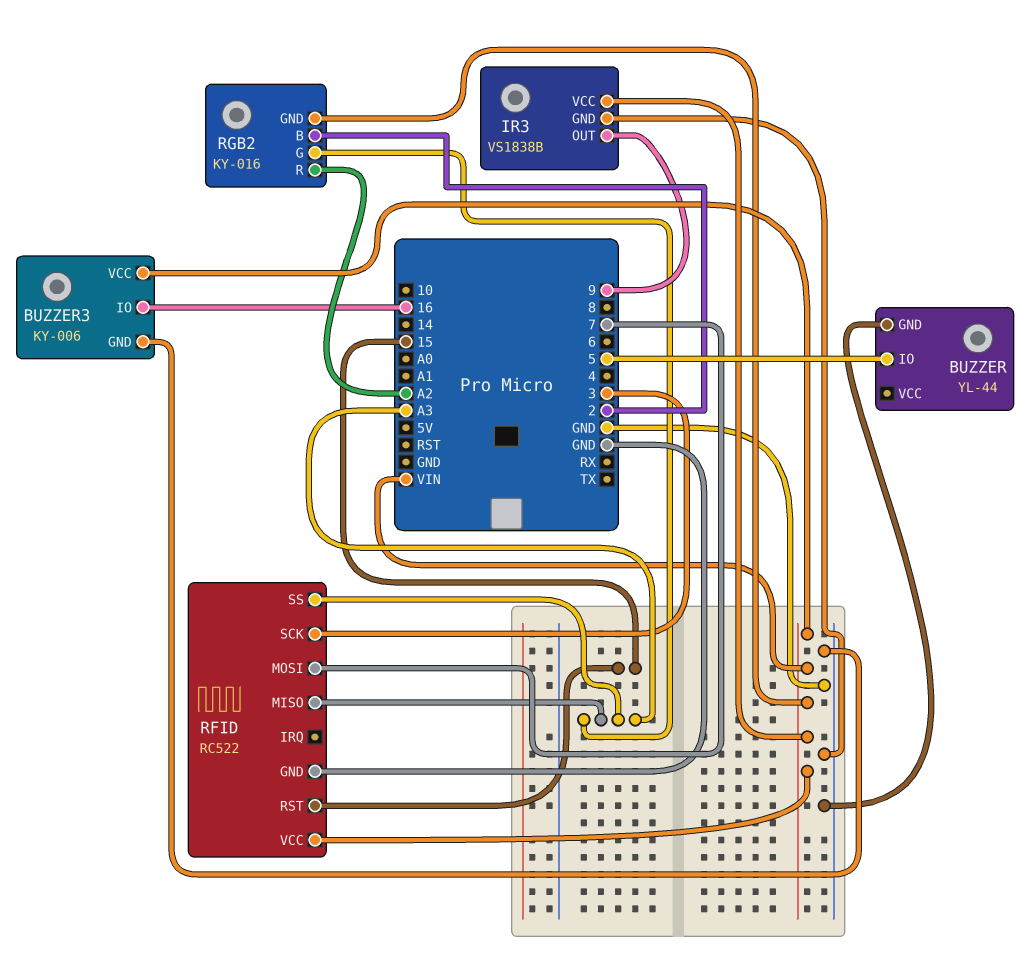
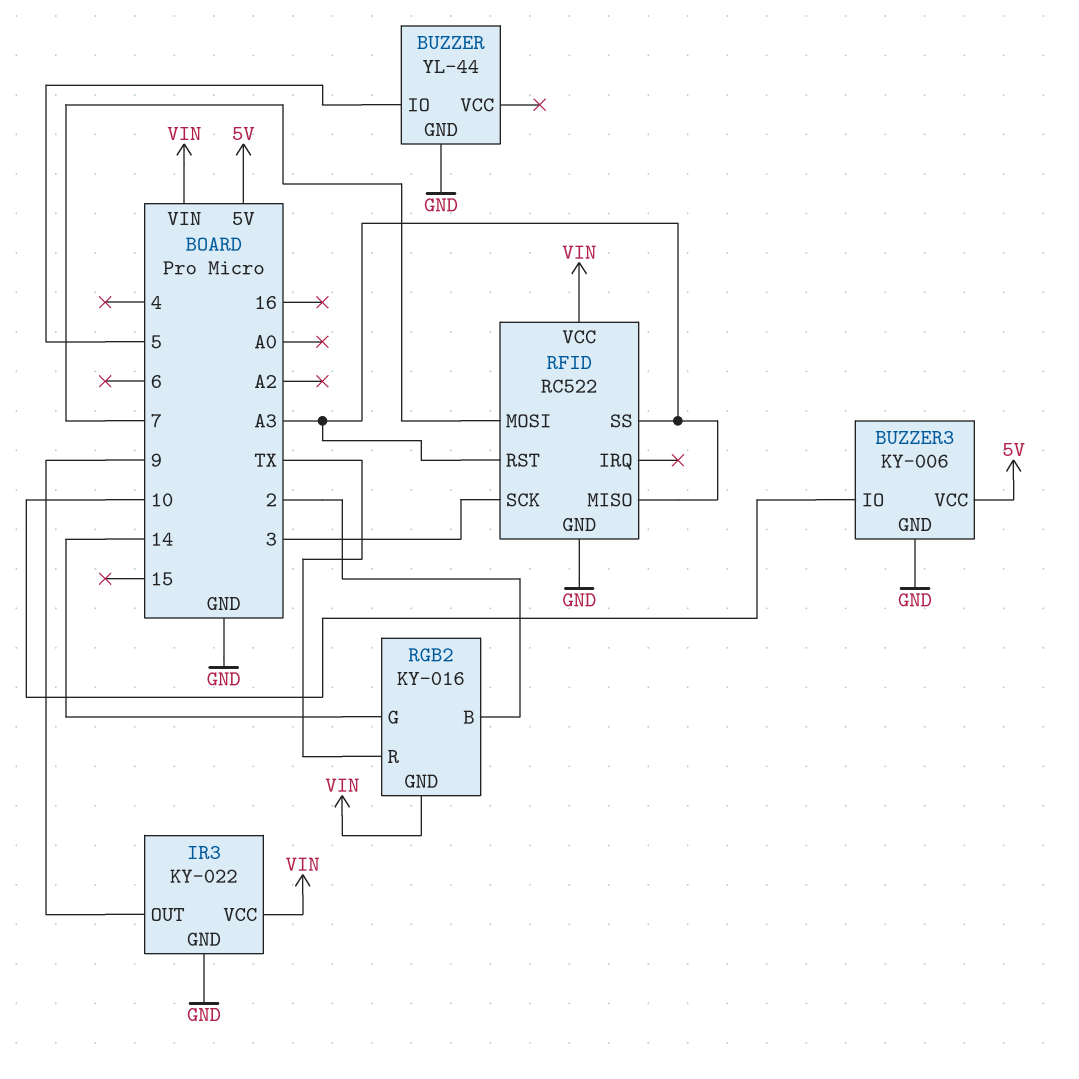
BUZZER3 pin IO: 16 -> 10
BUZZER3 pin VCC: VIN -> 5V
IR3: VS1838B -> KY-022
RFID pin RST: 15 -> A3
RGB2 pin G: A3 -> 14
RGB2 pin R: A2 -> TX

